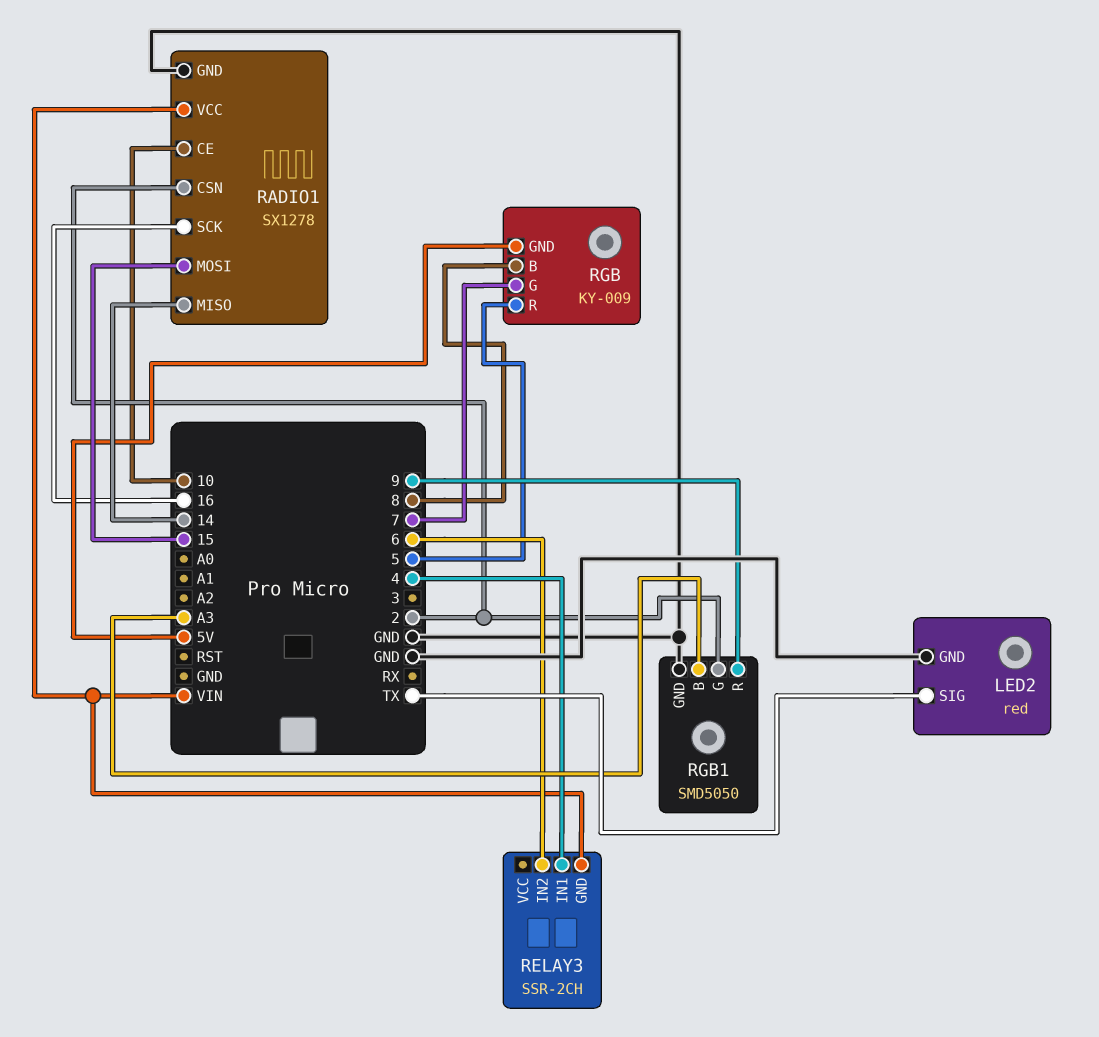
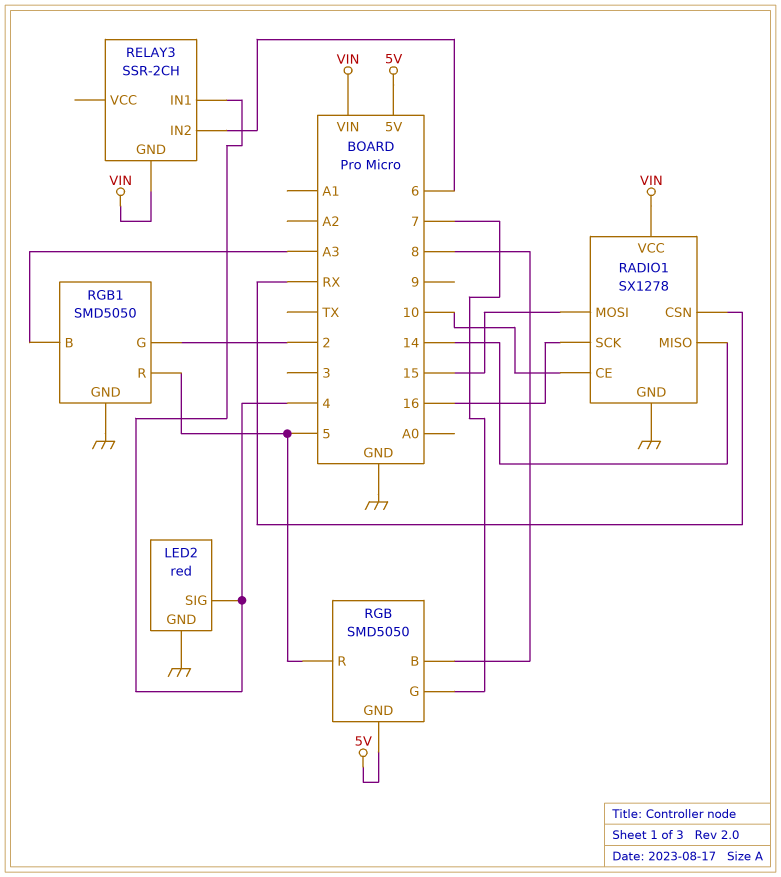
LED2 pin SIG: TX -> 4
RADIO1 pin CSN: 2 -> RX
RGB: KY-009 -> SMD5050
RGB1 pin R: 9 -> 5

